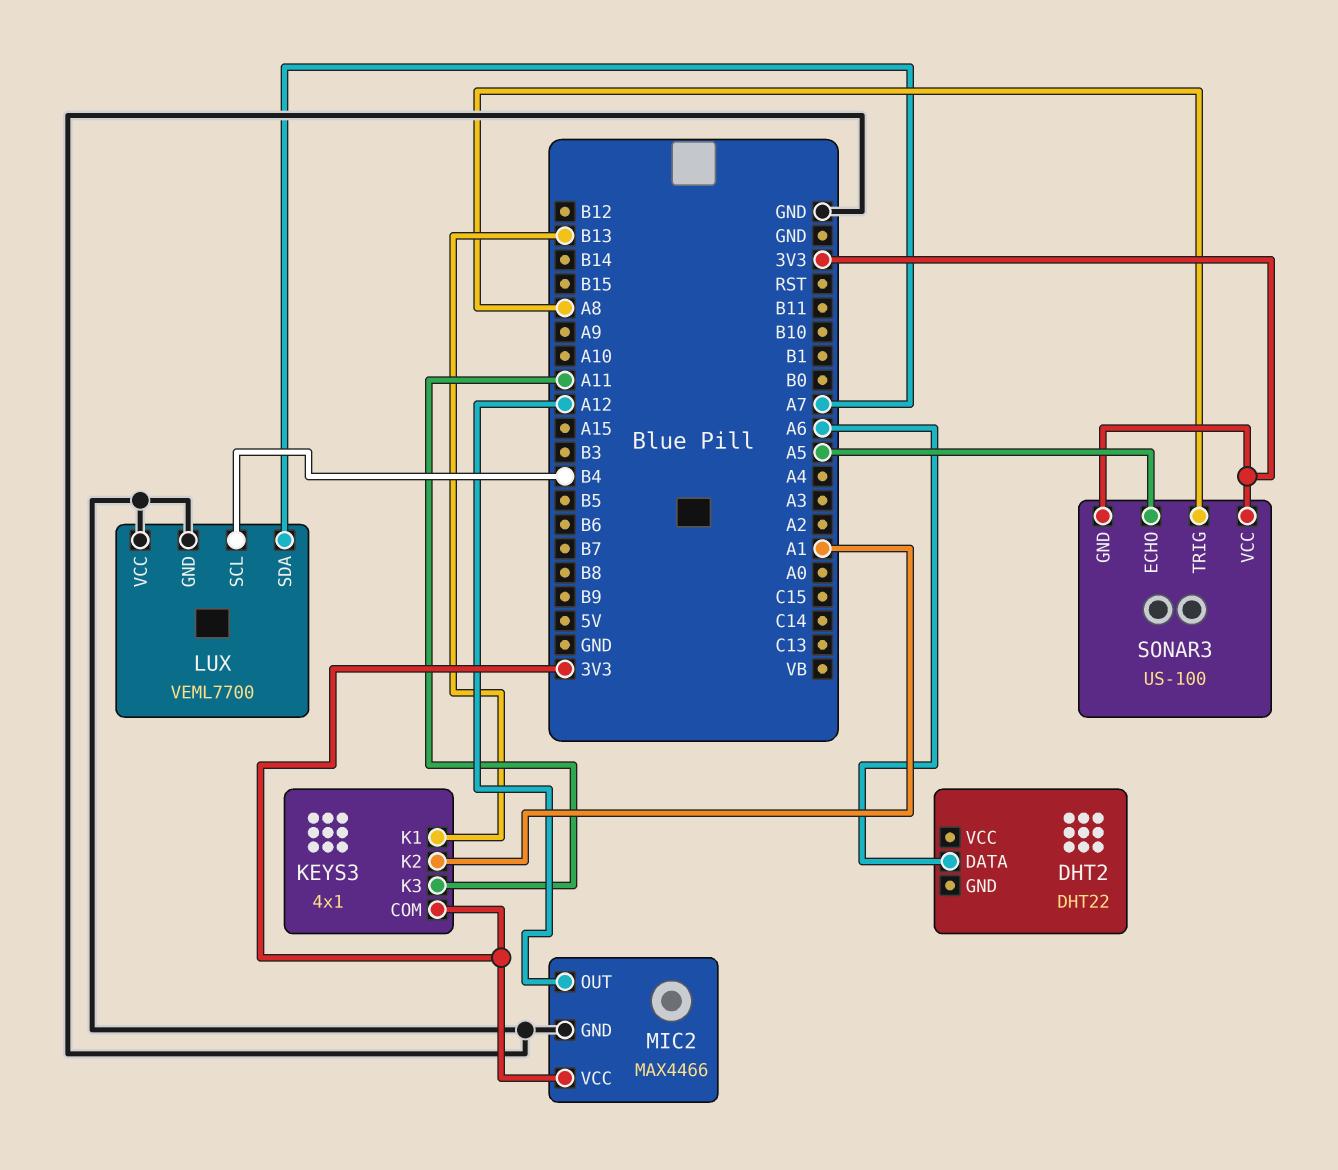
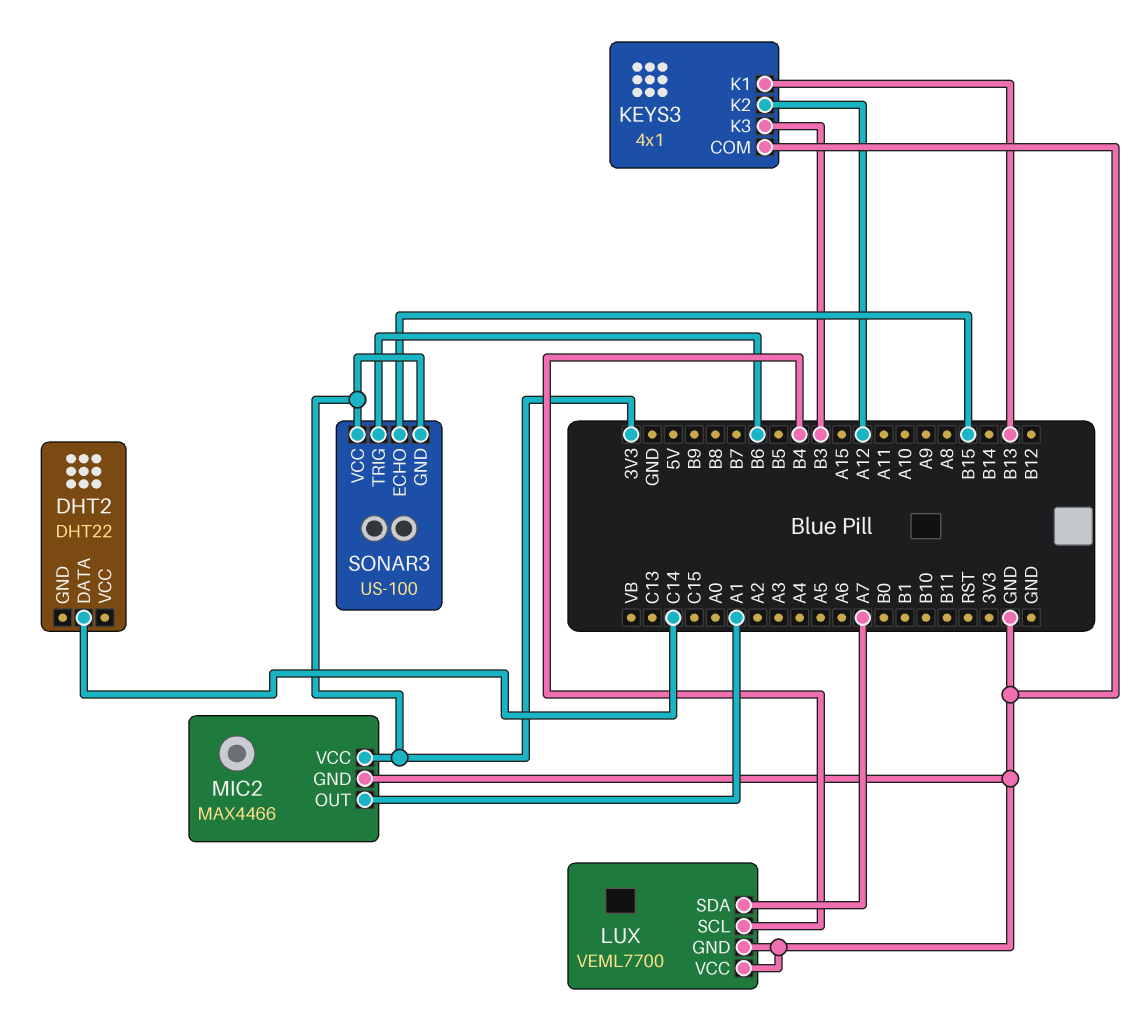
DHT2 pin DATA: A6 -> C14
KEYS3 pin COM: 3V3 -> GND
KEYS3 pin K2: A1 -> A12
KEYS3 pin K3: A11 -> B3
MIC2 pin OUT: A12 -> A1
SONAR3 pin ECHO: A5 -> B15
SONAR3 pin TRIG: A8 -> B6

